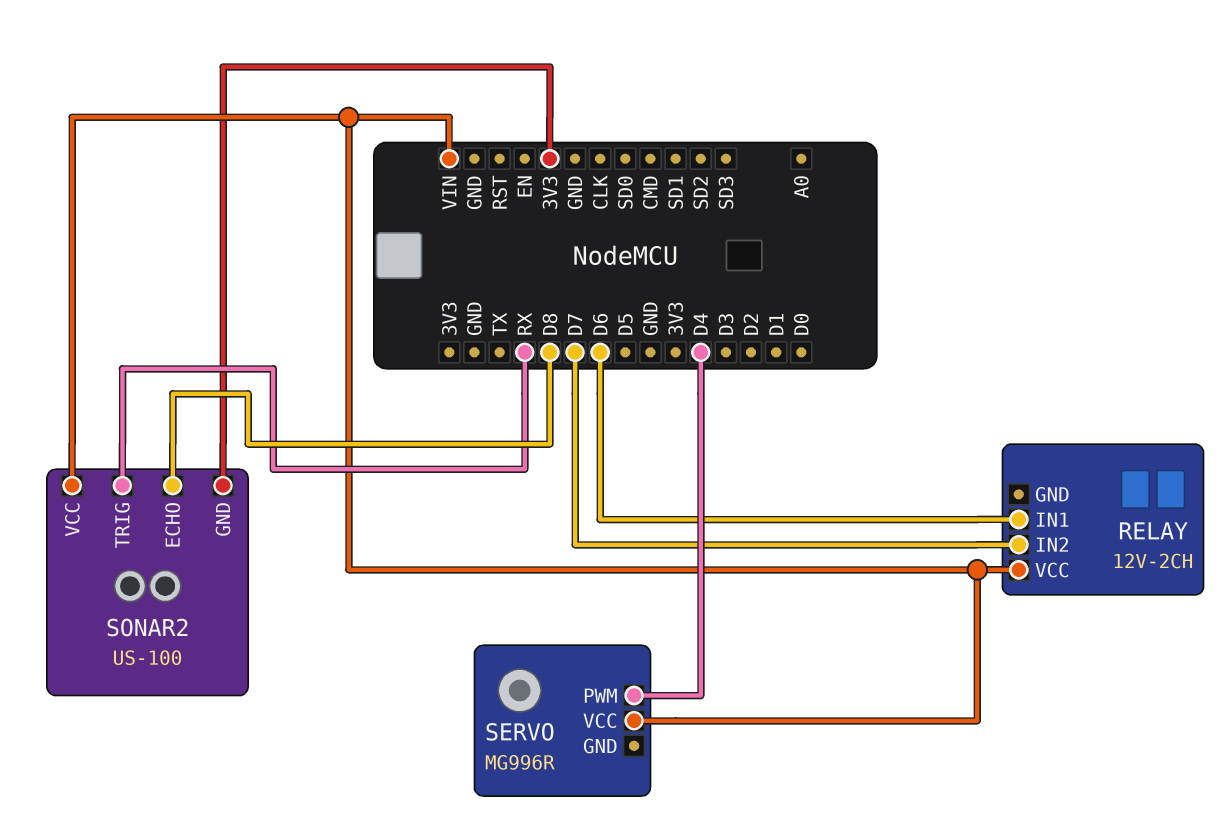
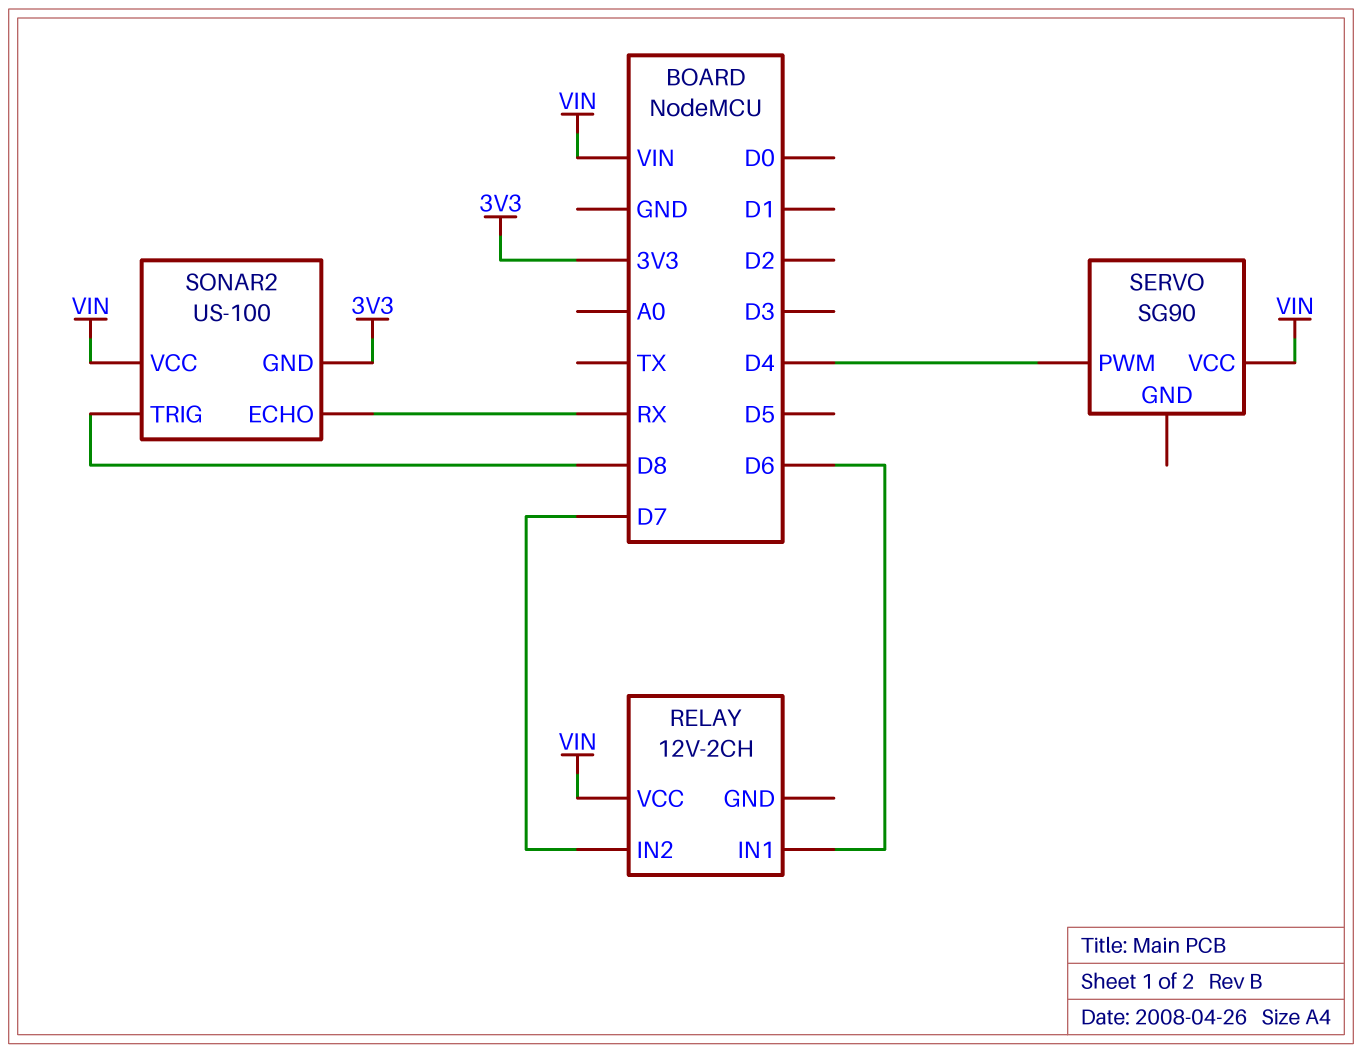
SERVO: MG996R -> SG90
SONAR2 pin ECHO: D8 -> RX
SONAR2 pin TRIG: RX -> D8

